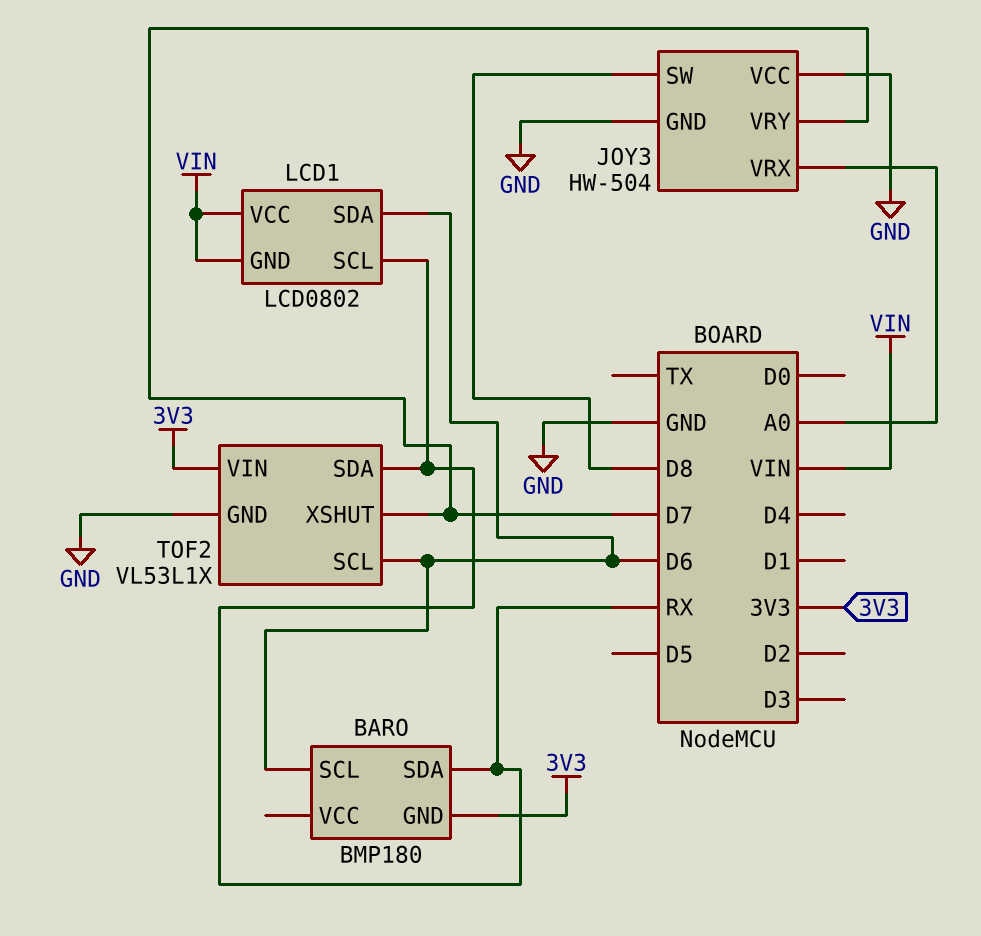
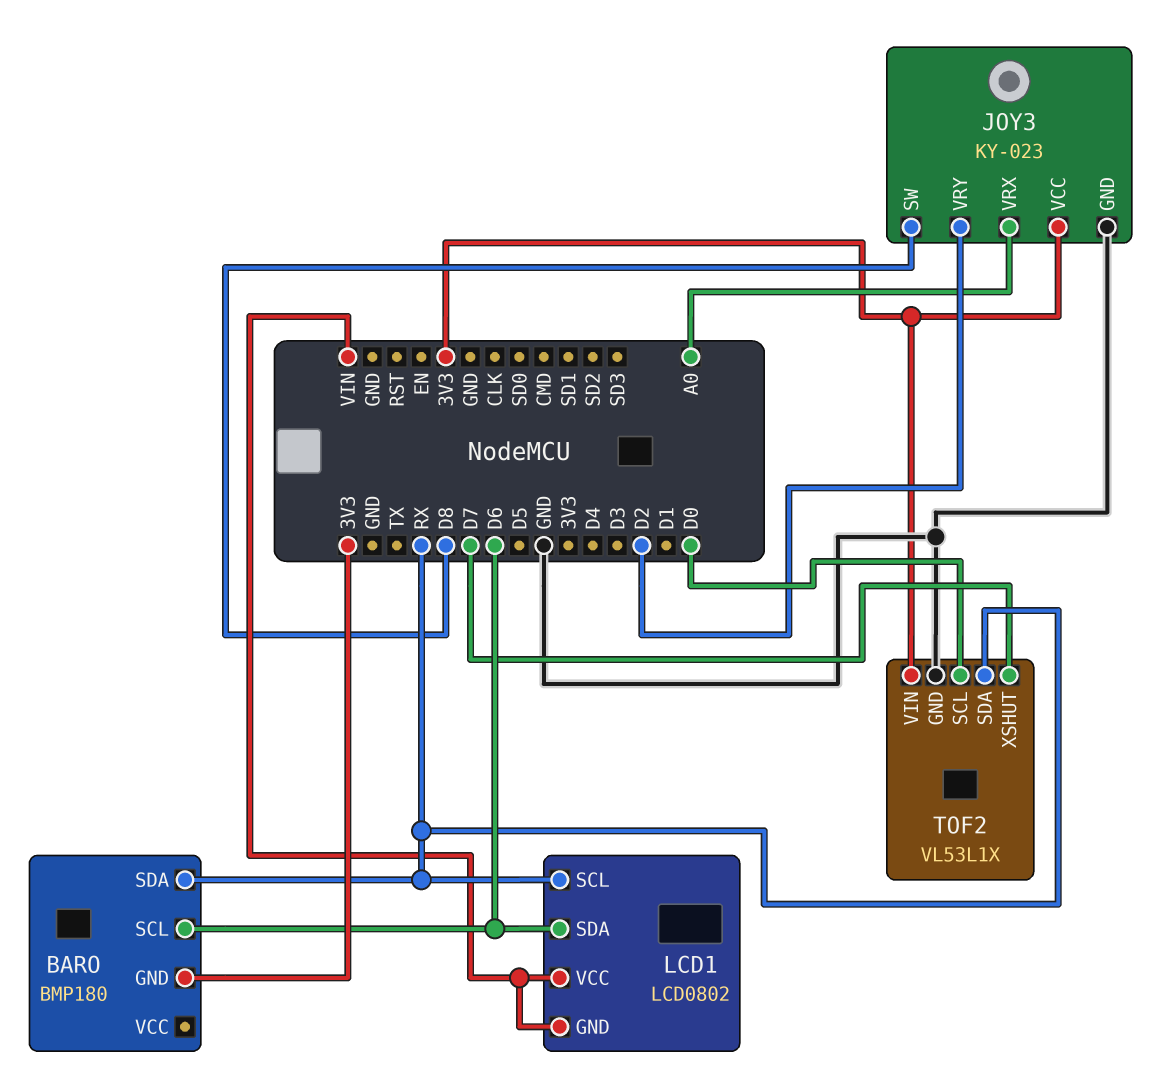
JOY3: HW-504 -> KY-023
JOY3 pin VCC: GND -> 3V3
JOY3 pin VRY: D7 -> D2
TOF2 pin SCL: D6 -> D0

